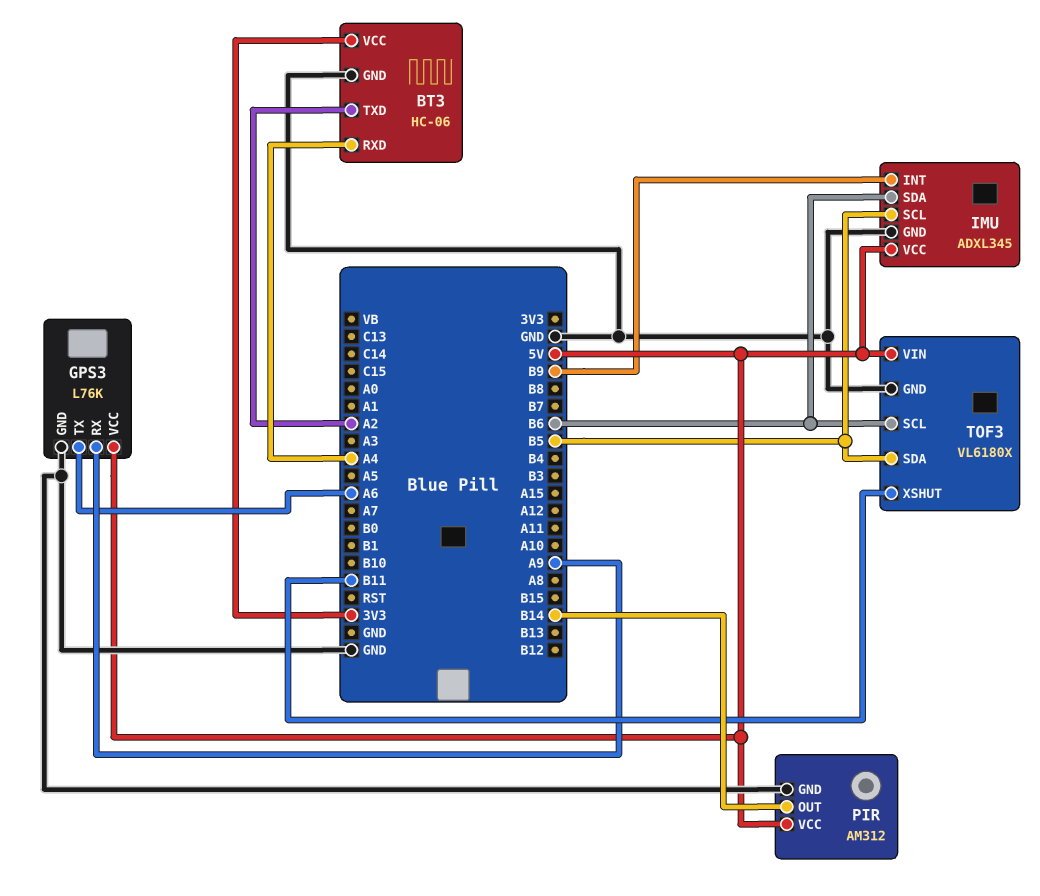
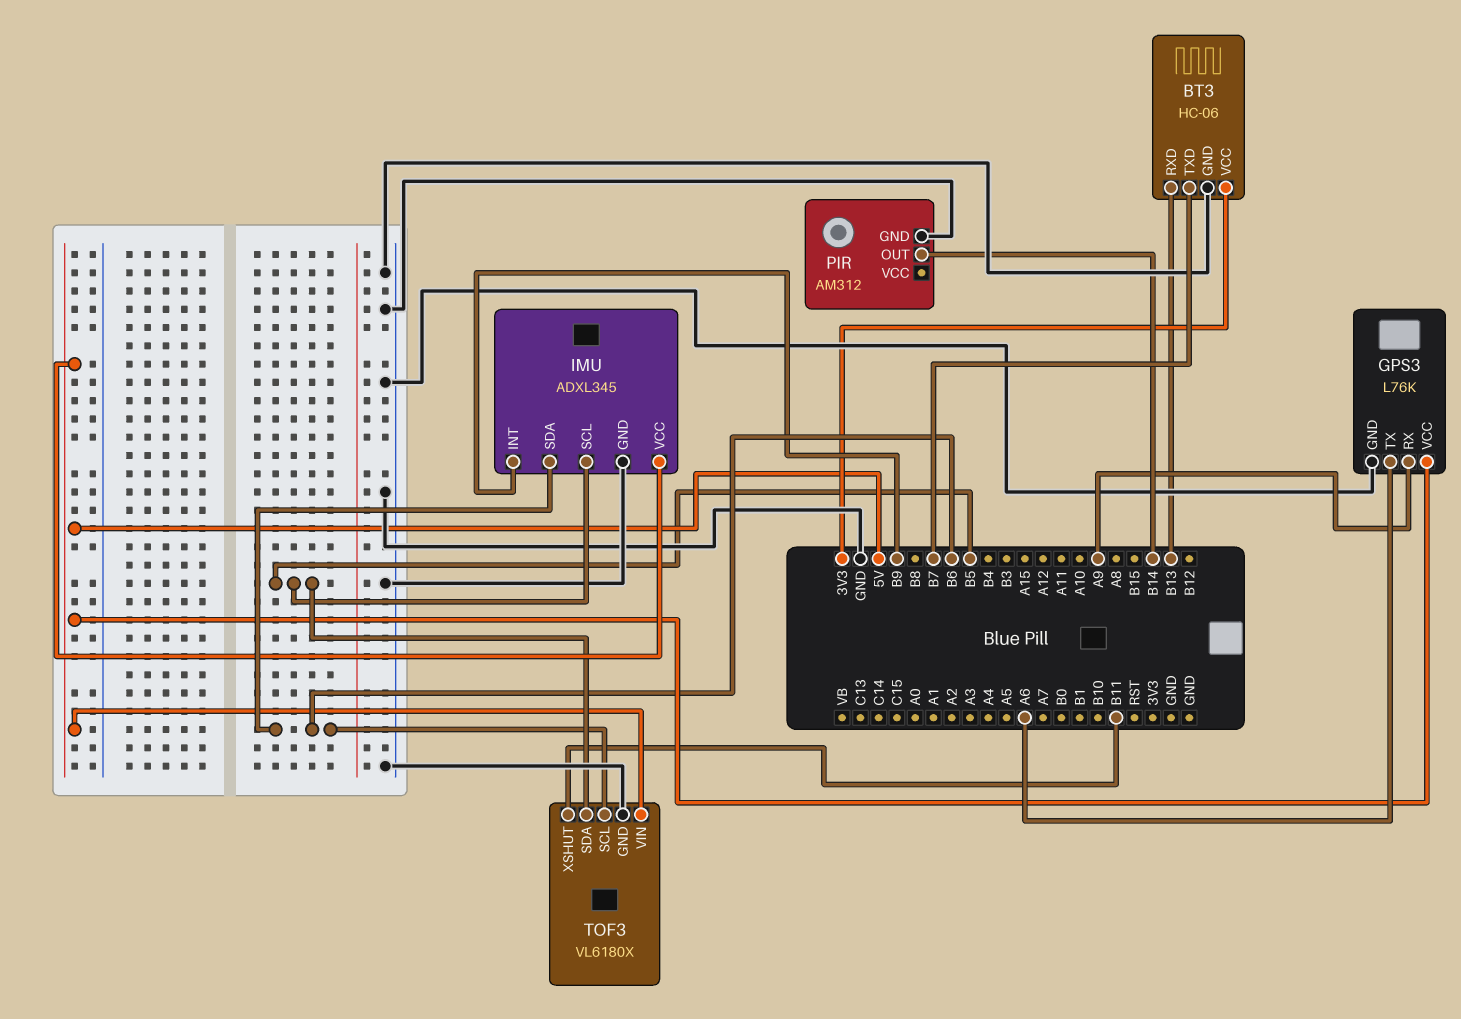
BT3 pin RXD: A4 -> B13
BT3 pin TXD: A2 -> B7
PIR pin VCC: 5V -> none

